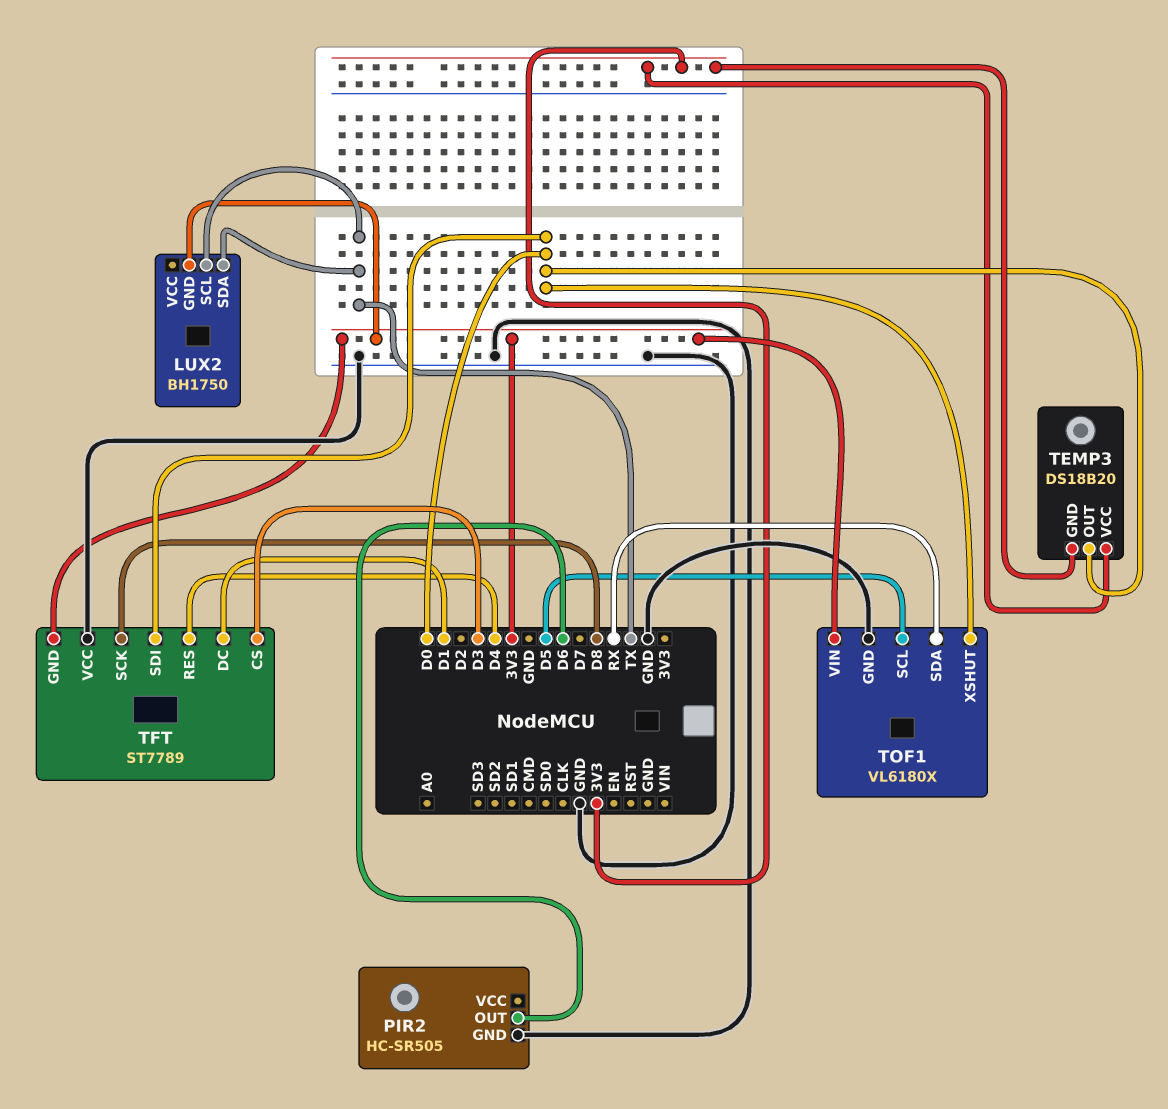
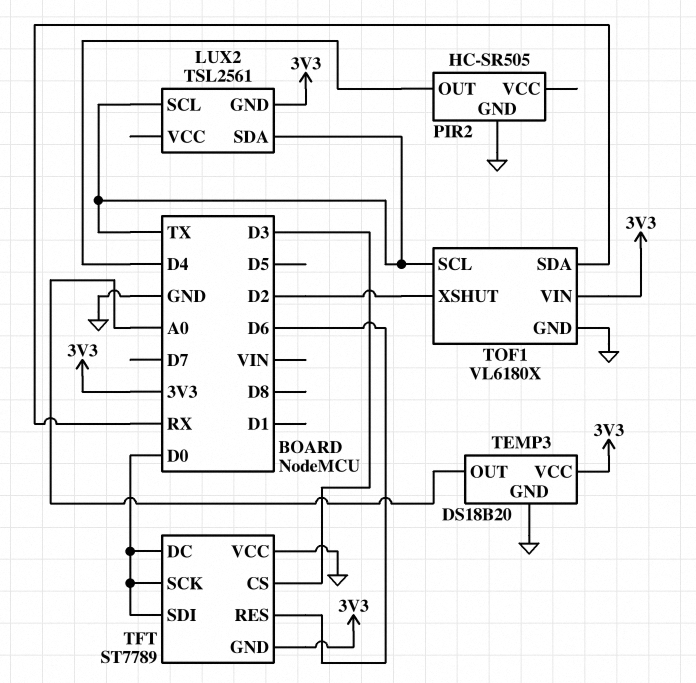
LUX2: BH1750 -> TSL2561
PIR2 pin OUT: D6 -> D4
TEMP3 pin GND: 3V3 -> GND
TEMP3 pin OUT: D0 -> A0
TFT pin DC: D1 -> D0
TFT pin RES: D4 -> D6
TFT pin SCK: D8 -> D0
TOF1 pin SCL: D5 -> TX
TOF1 pin XSHUT: D0 -> D2

